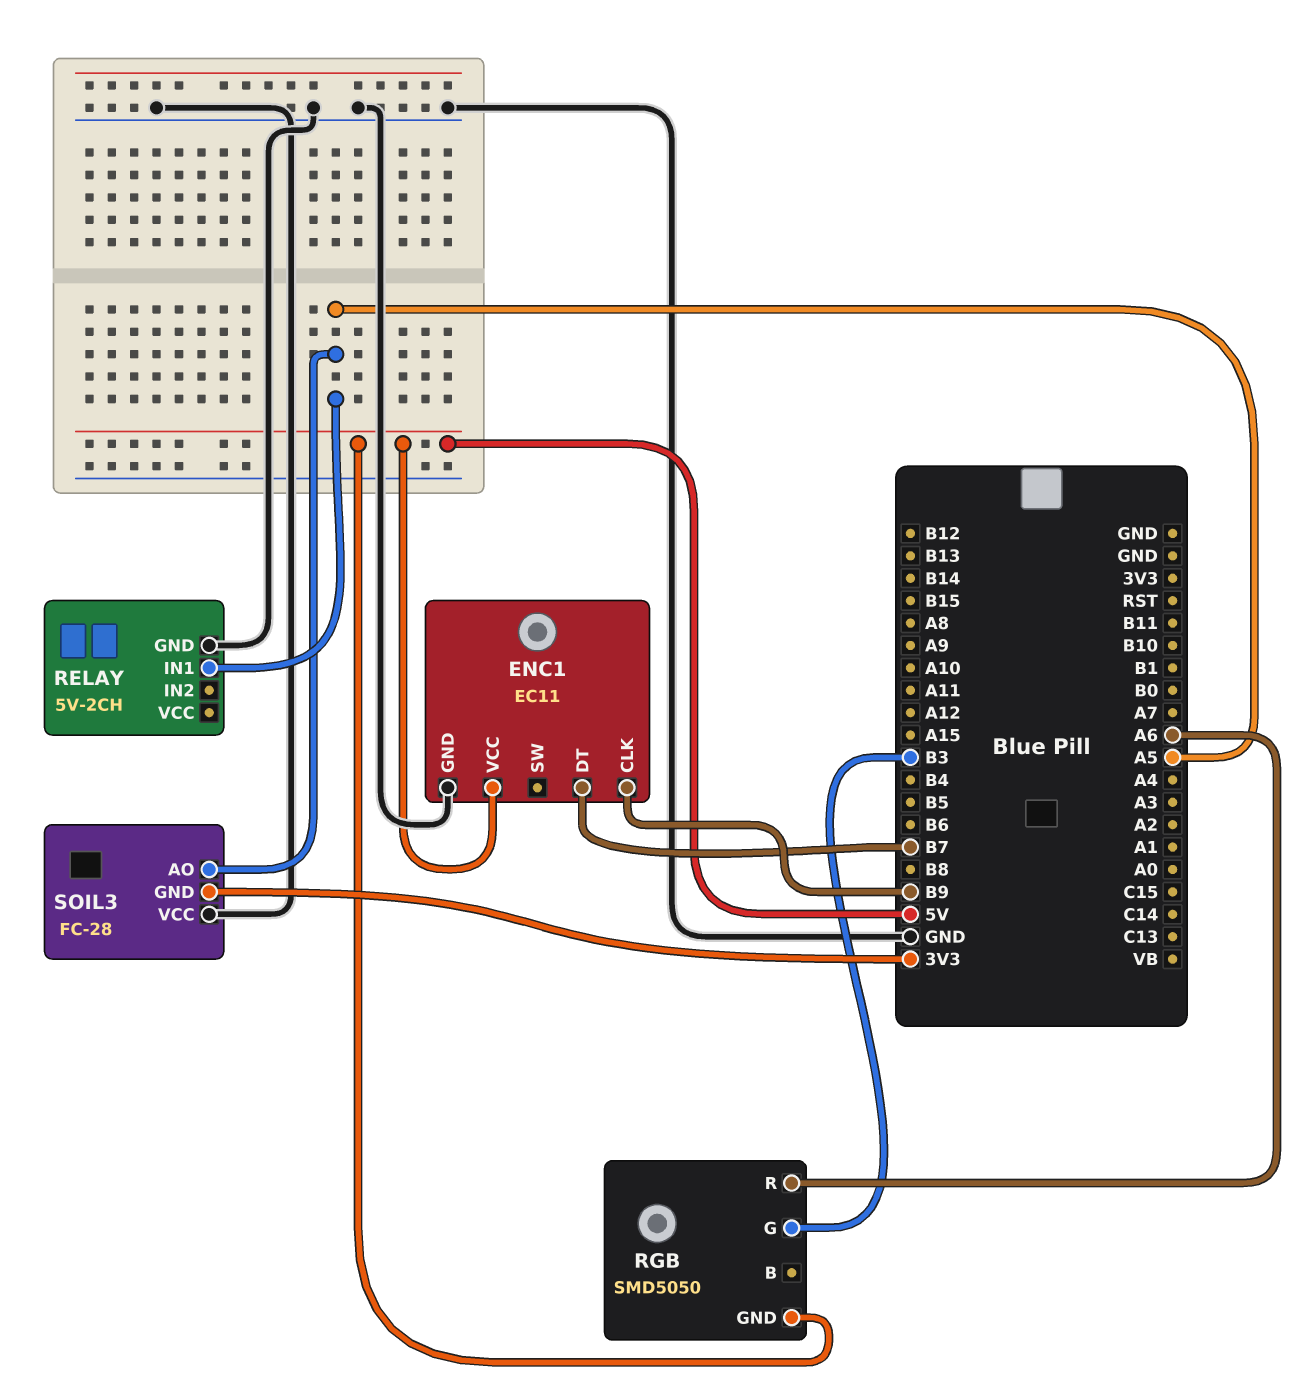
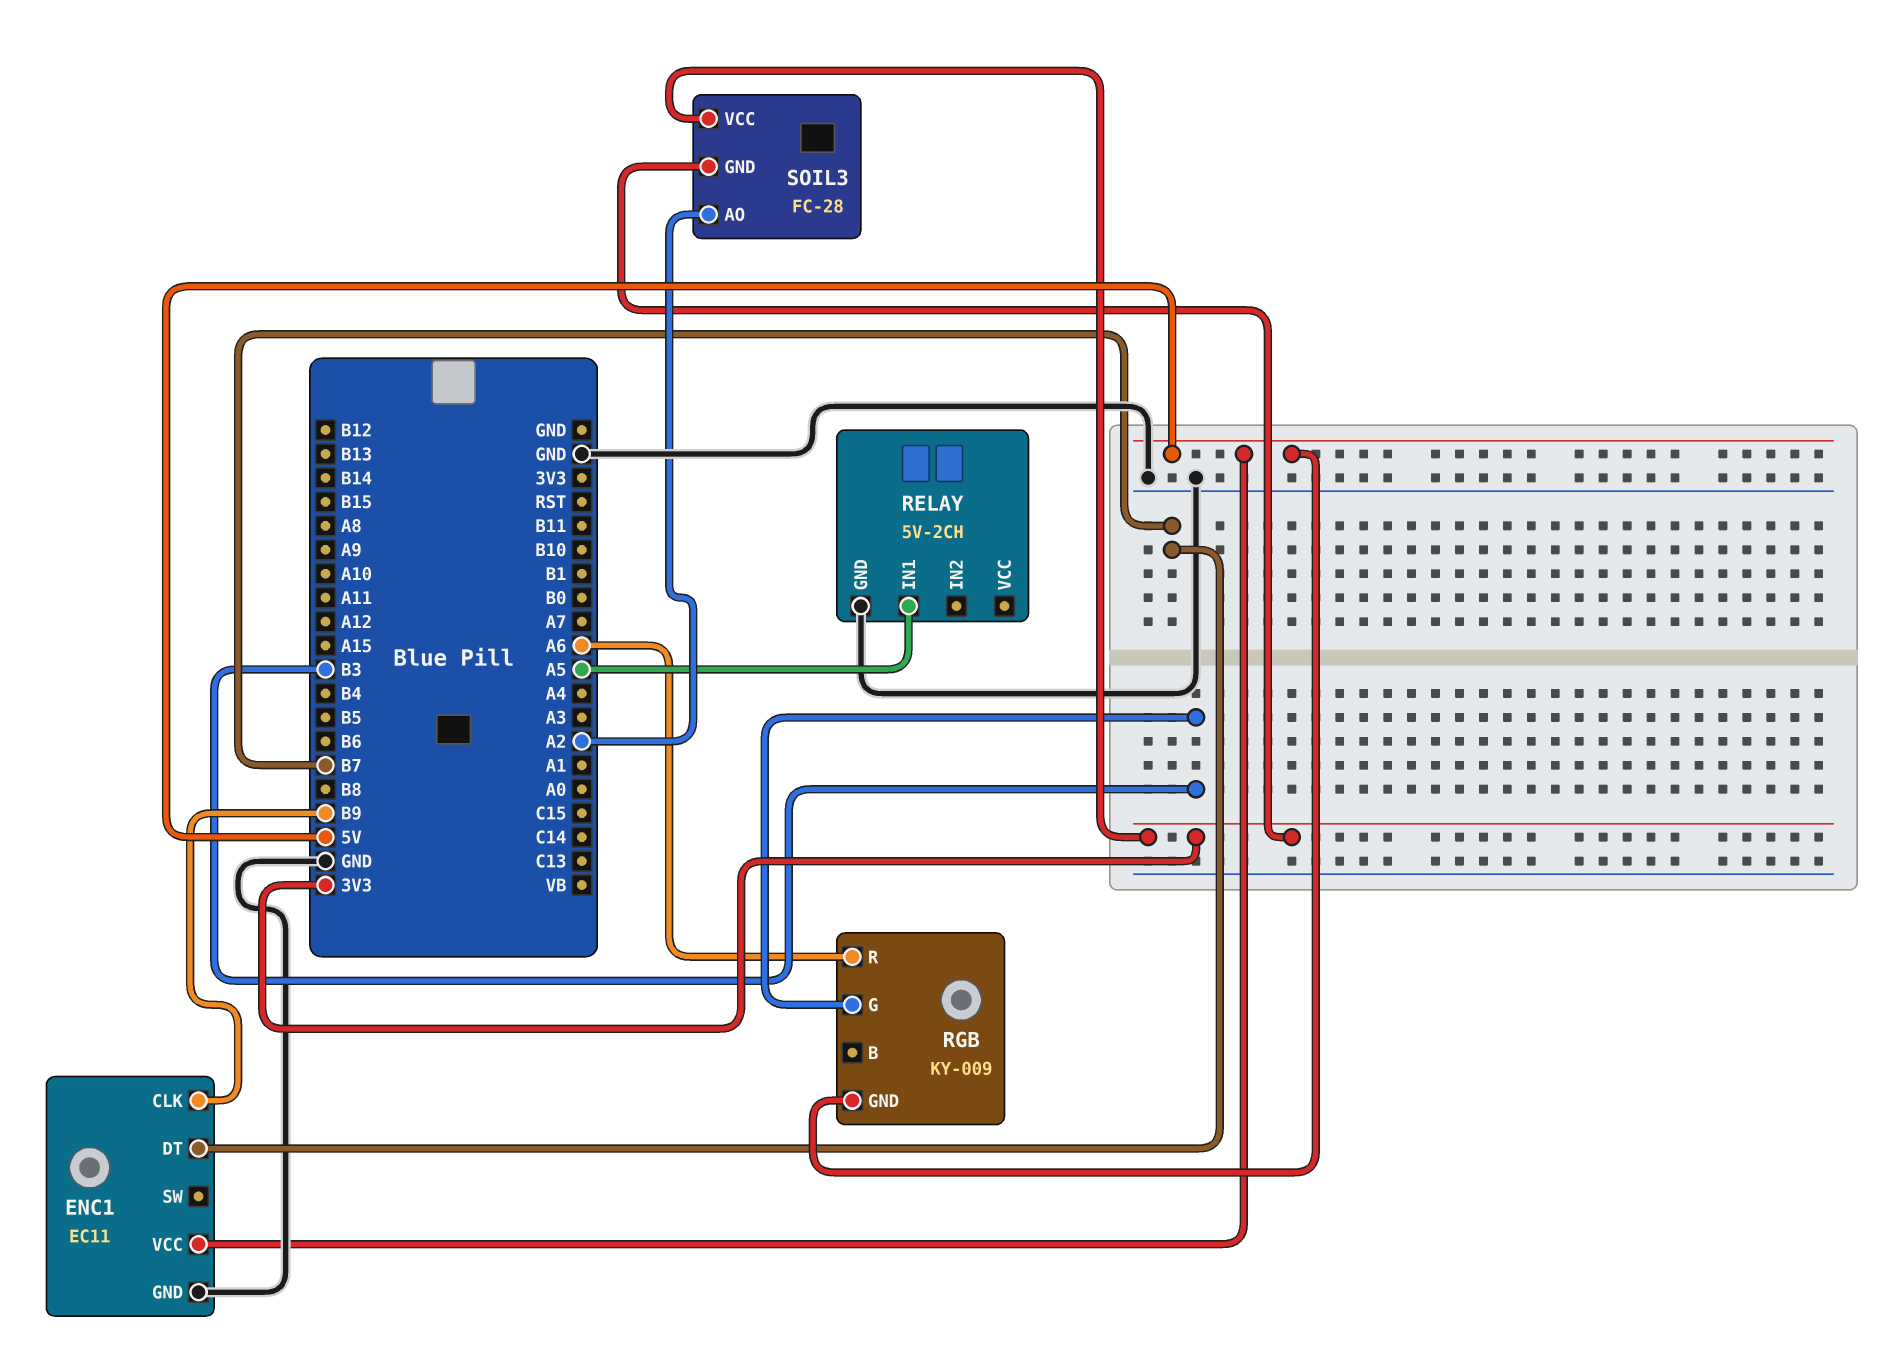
RGB: SMD5050 -> KY-009
SOIL3 pin AO: A5 -> A2
SOIL3 pin VCC: GND -> 3V3

